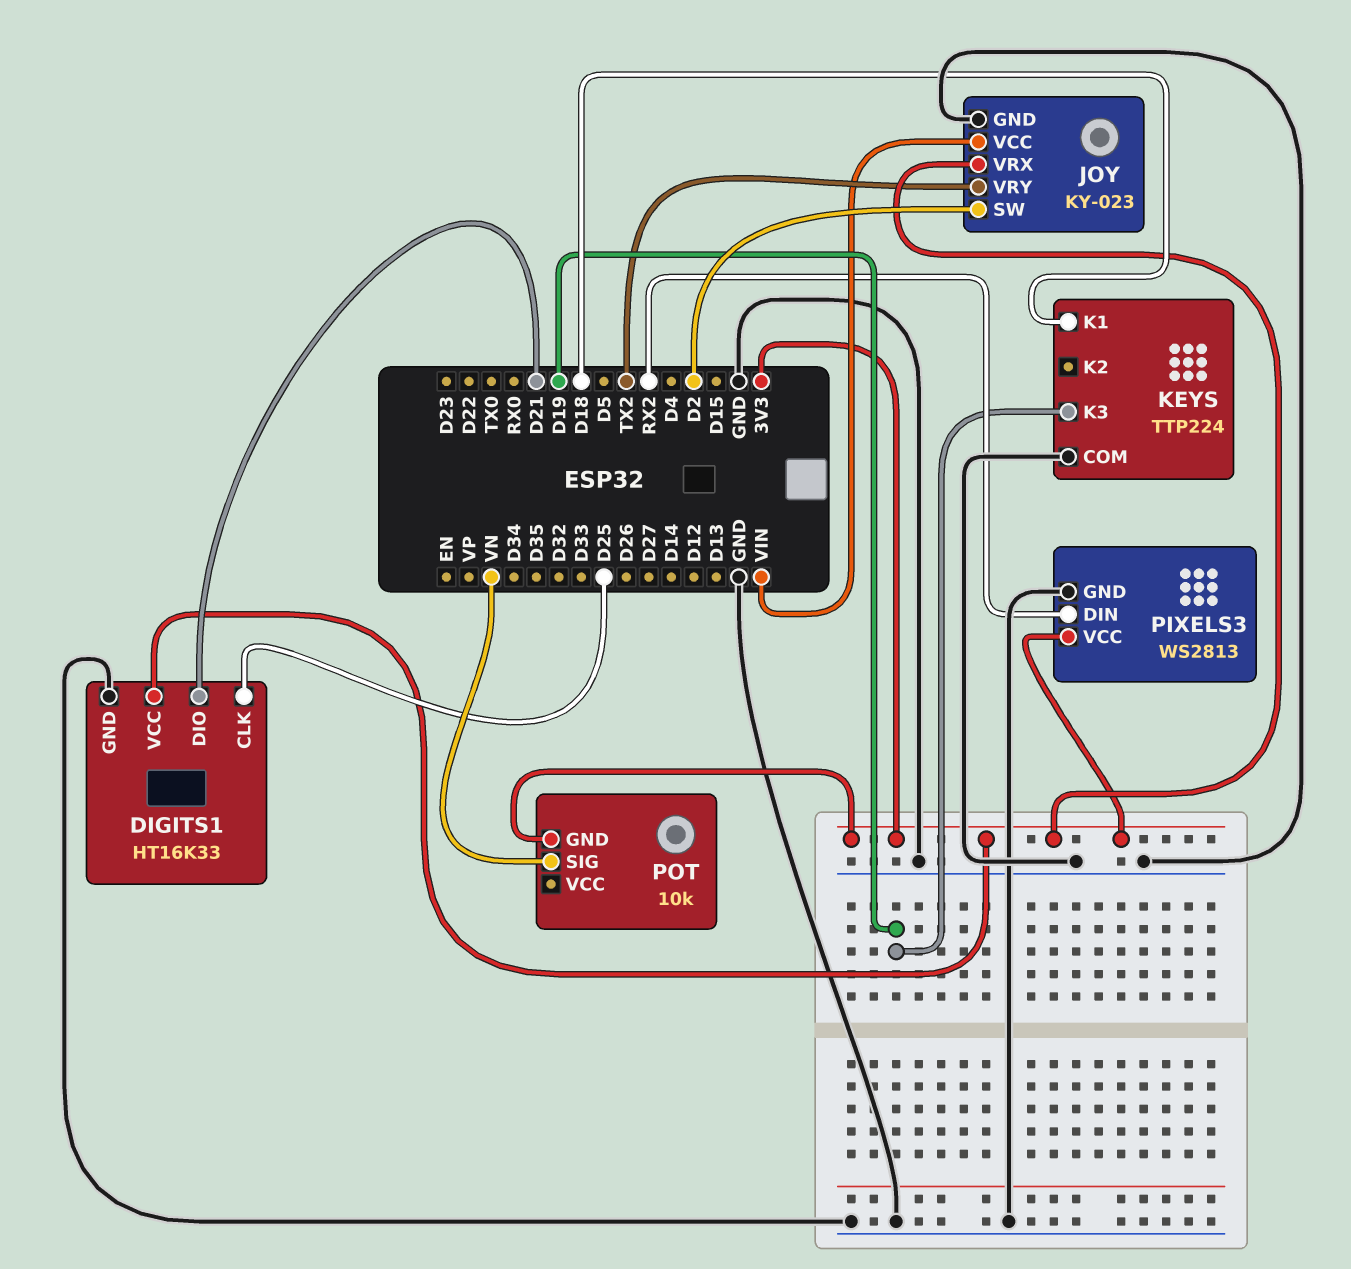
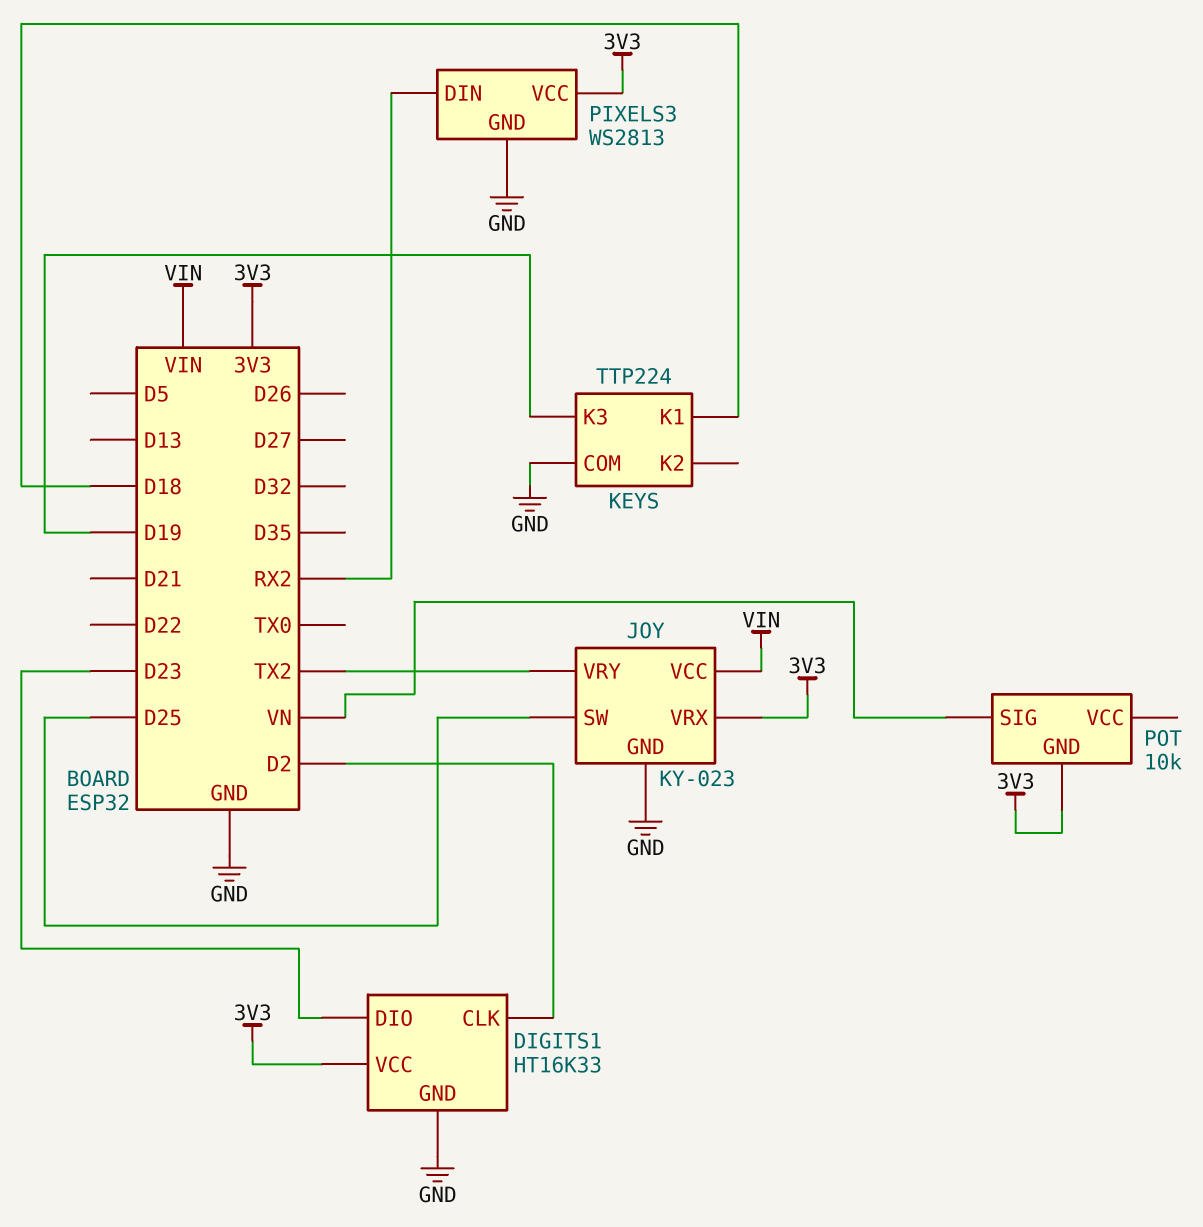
DIGITS1 pin CLK: D25 -> D2
DIGITS1 pin DIO: D21 -> D23
JOY pin SW: D2 -> D25

